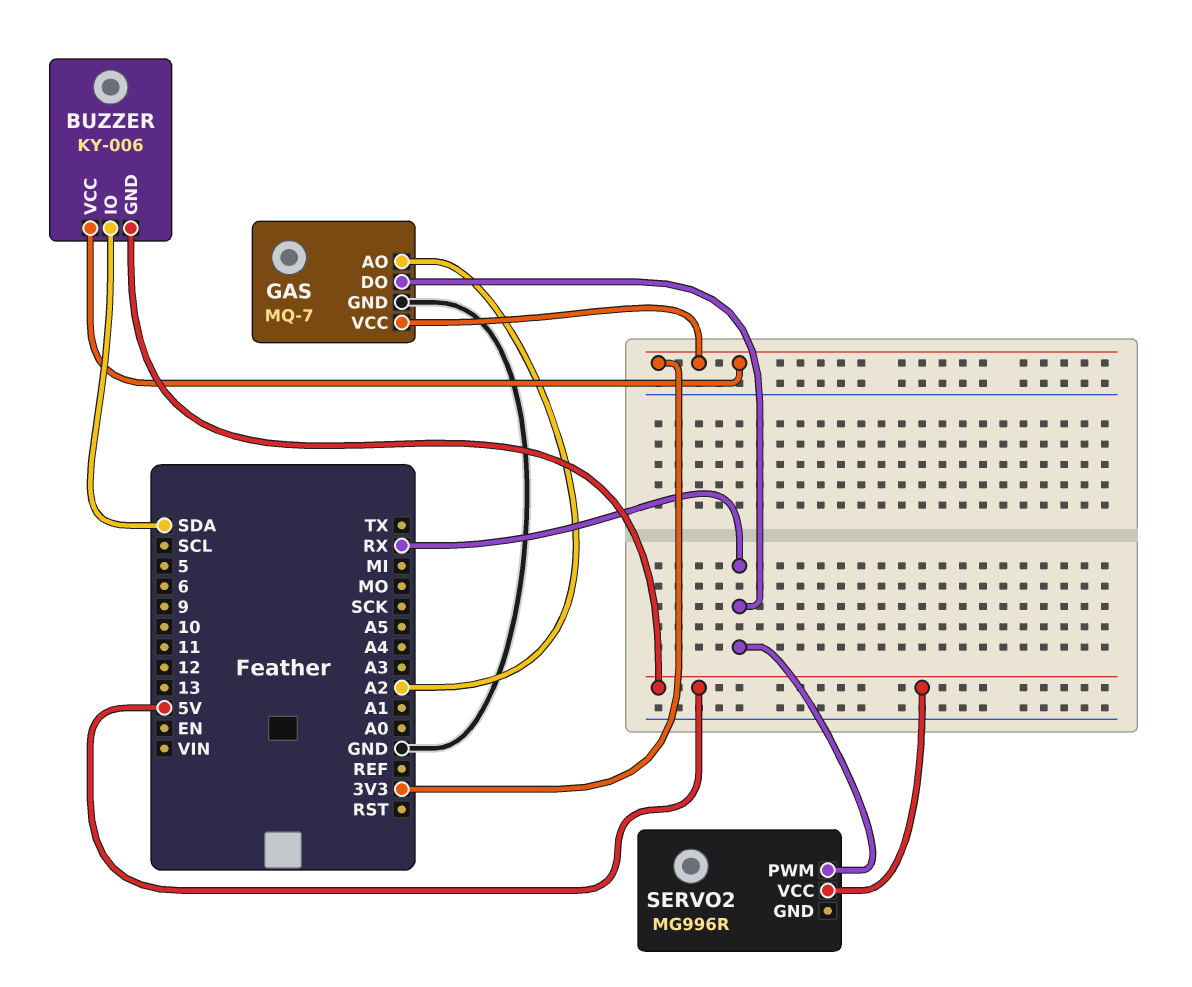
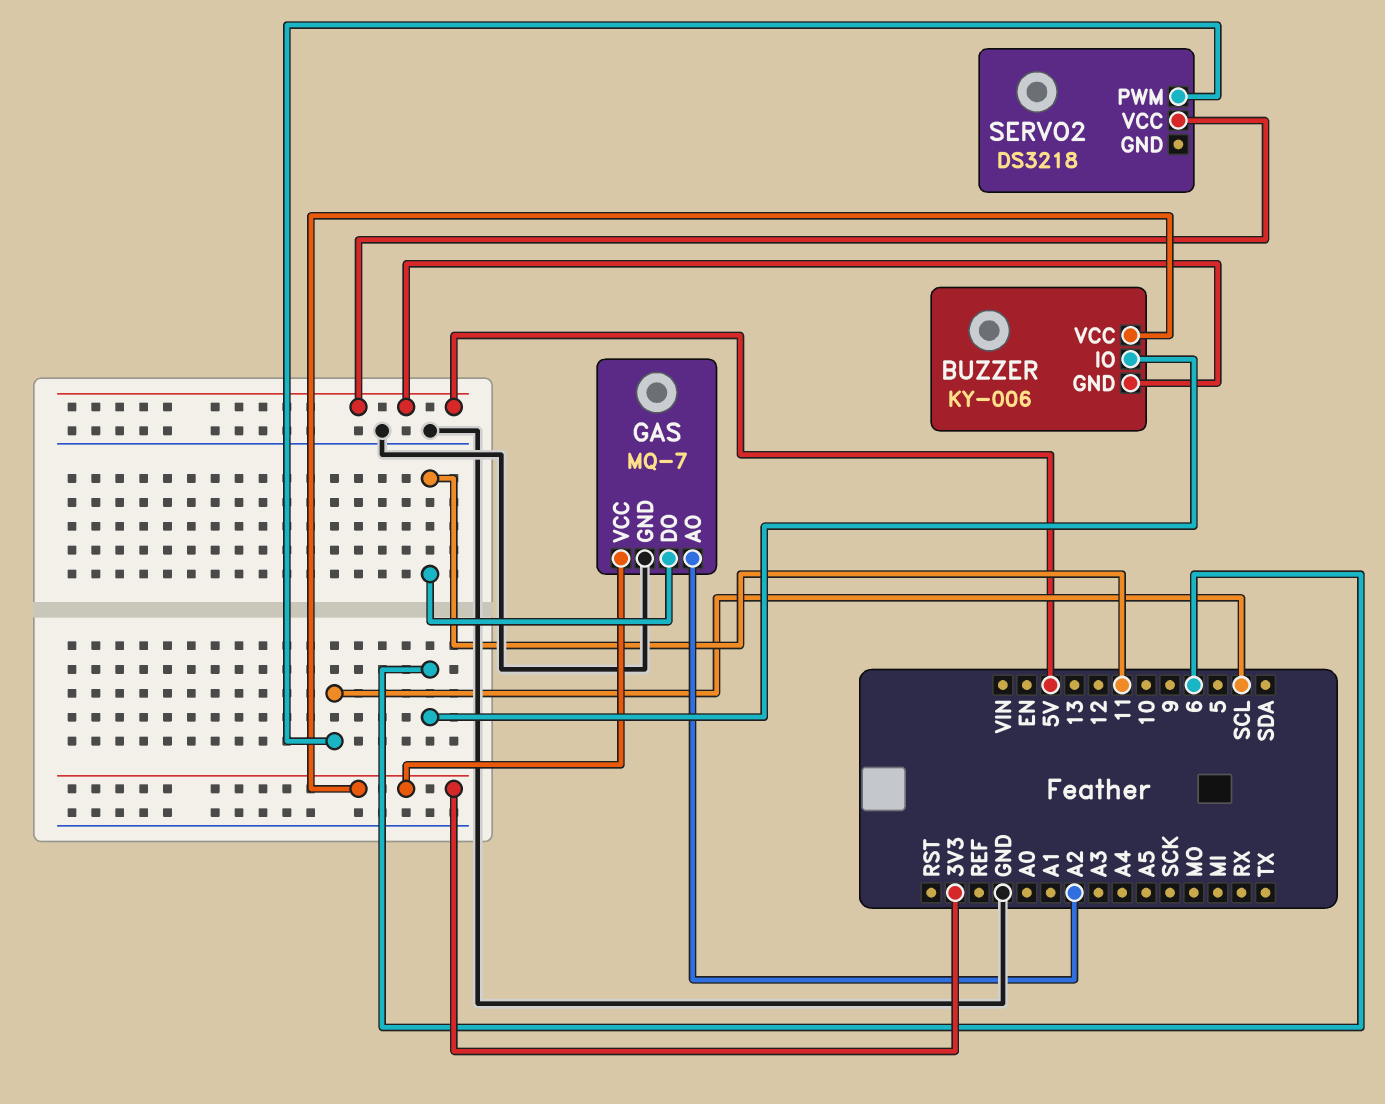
BUZZER pin IO: SDA -> 6
GAS pin DO: RX -> 11
SERVO2: MG996R -> DS3218
SERVO2 pin PWM: RX -> SCL

